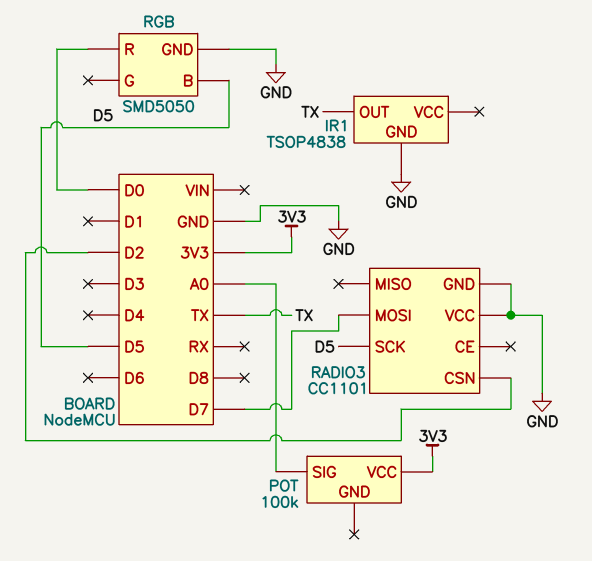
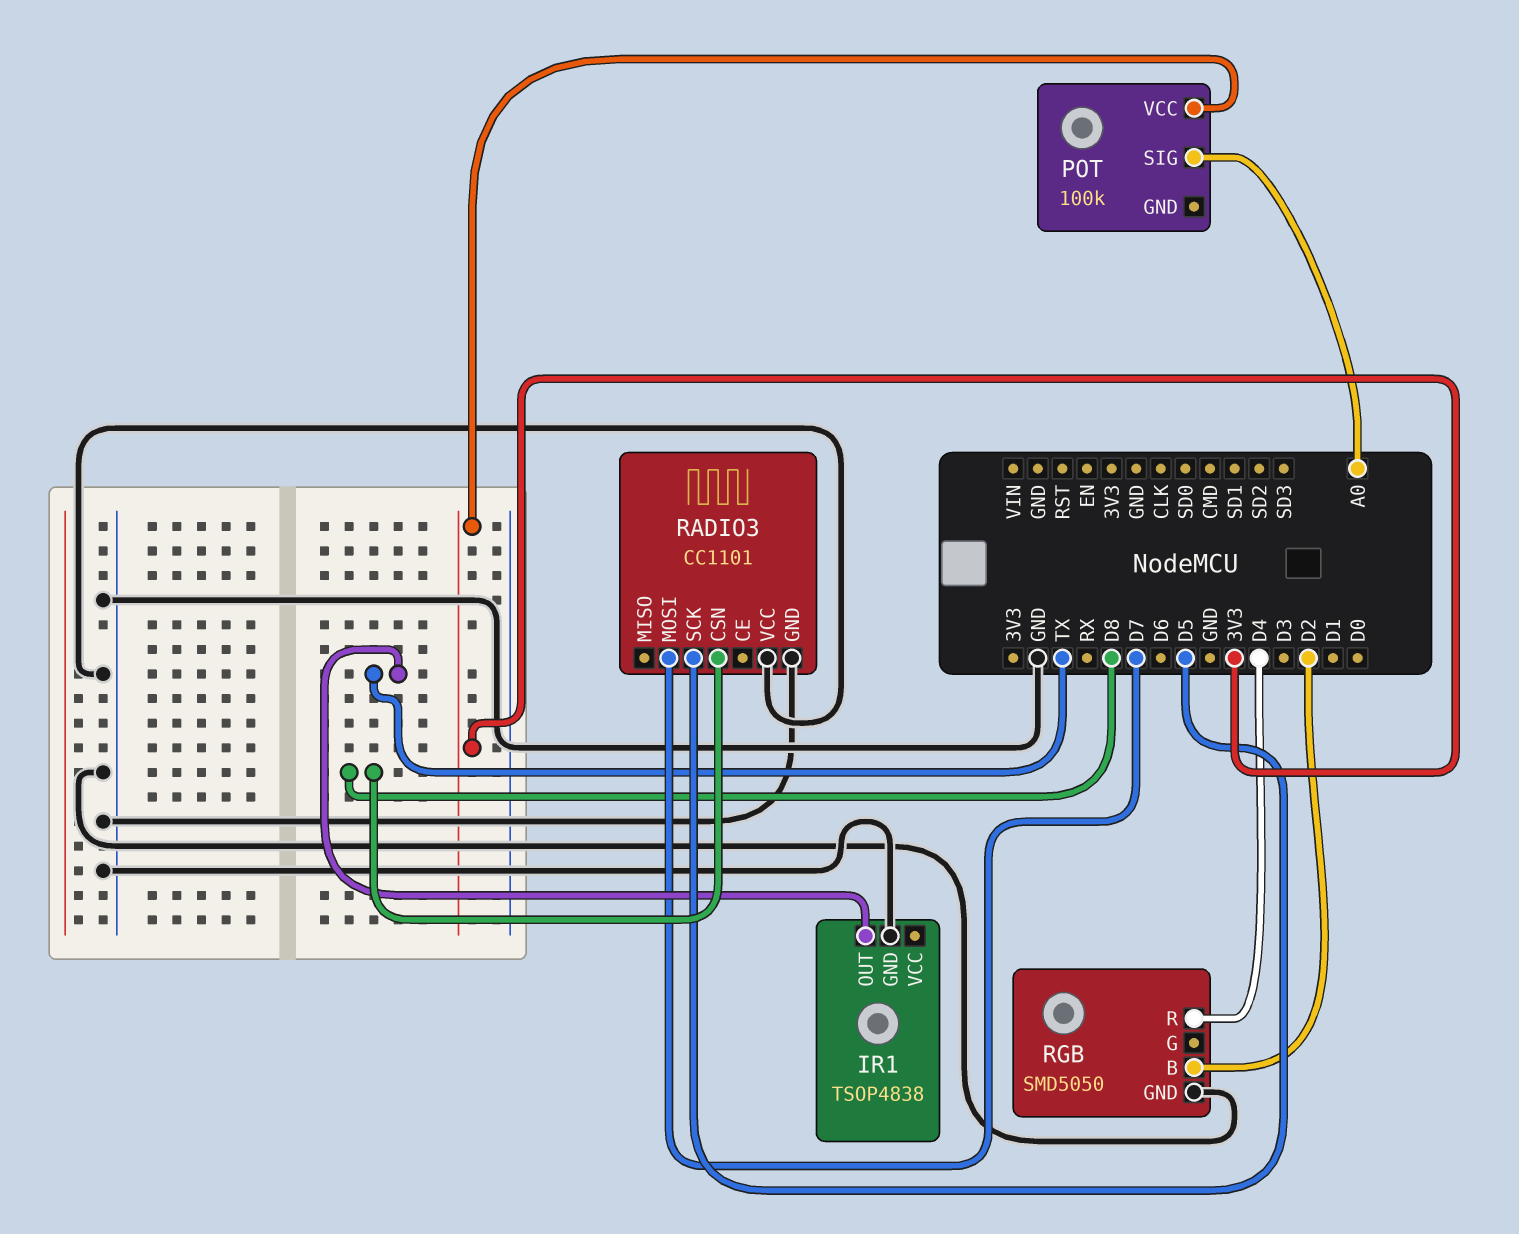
RADIO3 pin CSN: D2 -> D8
RGB pin B: D5 -> D2
RGB pin R: D0 -> D4

